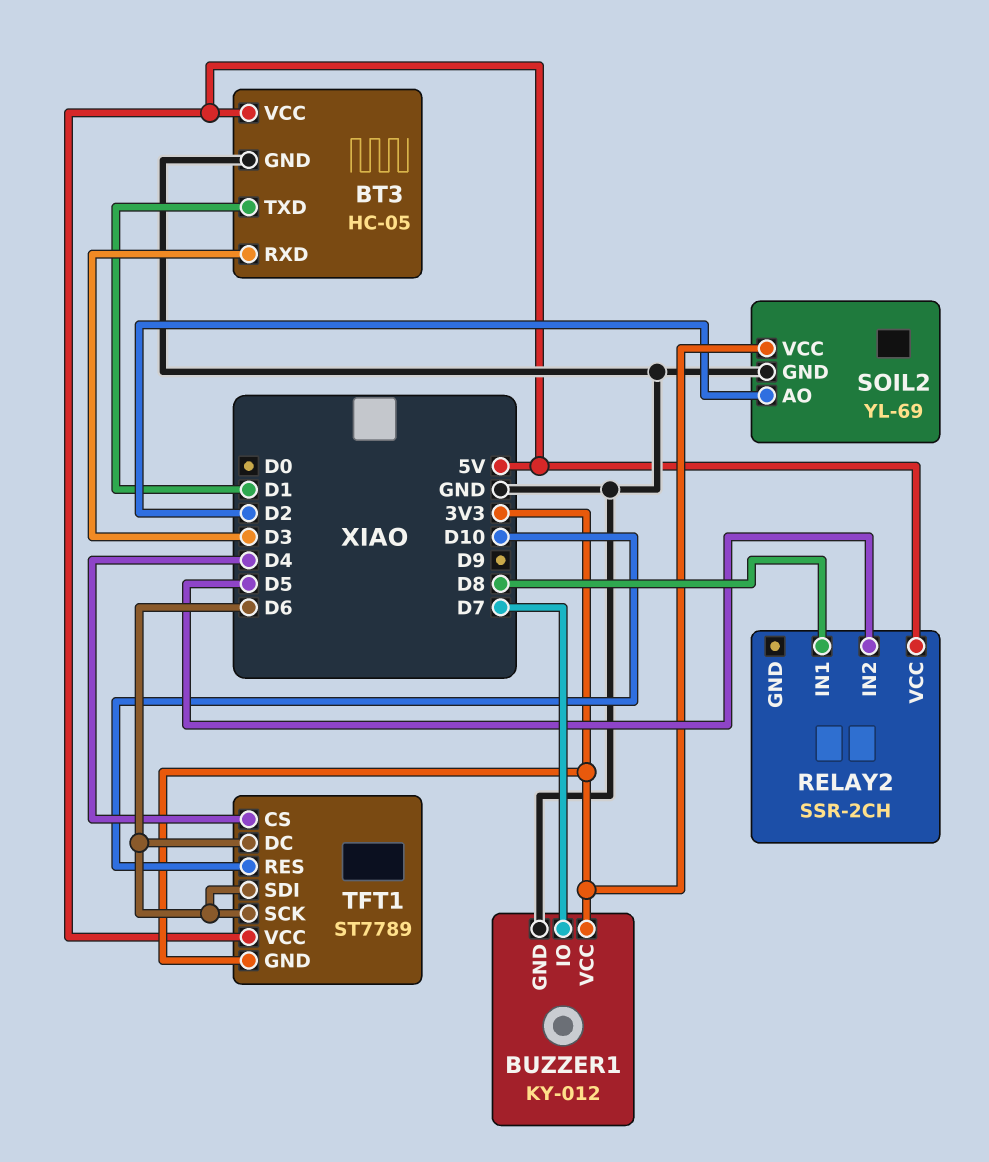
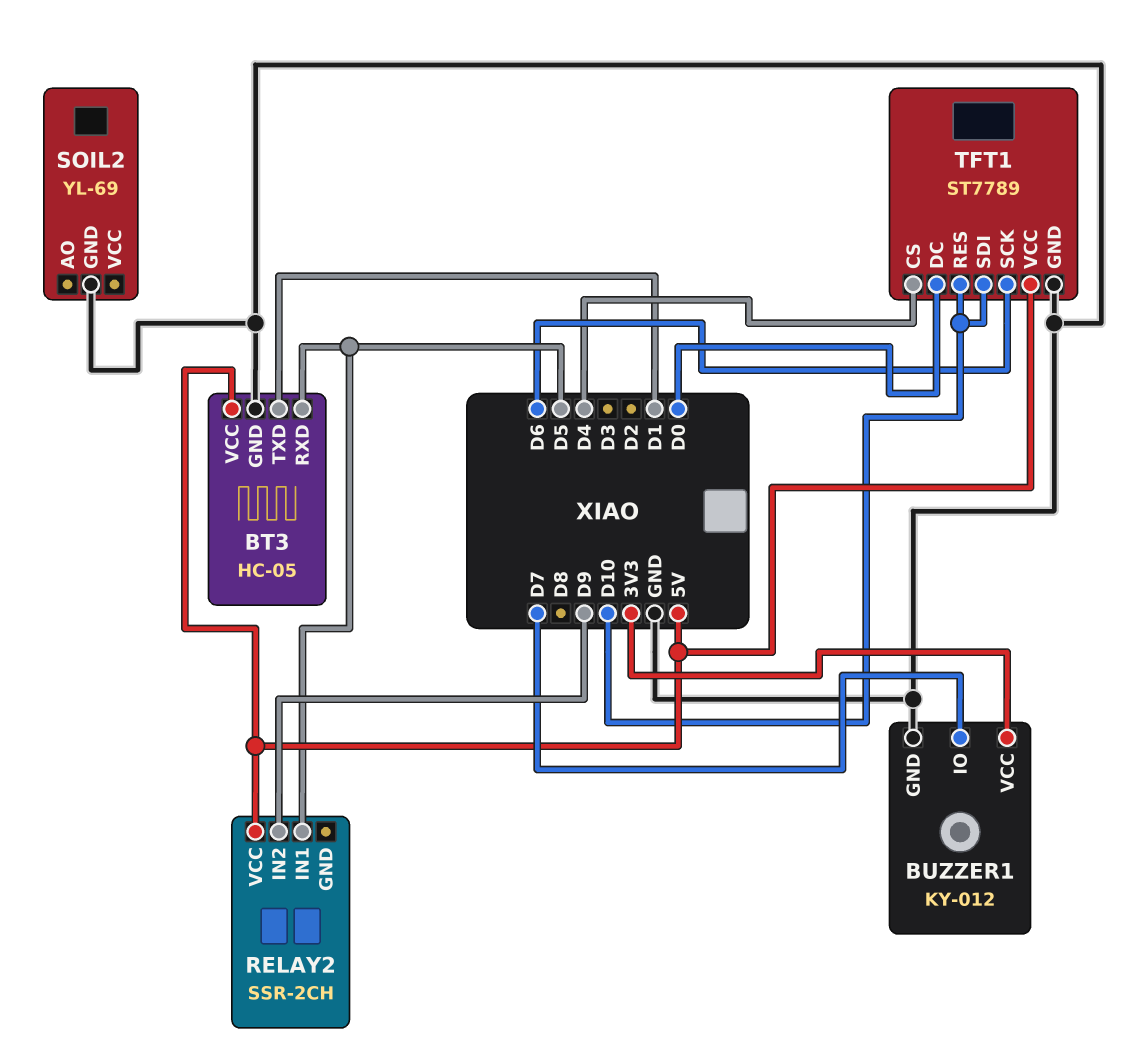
BT3 pin RXD: D3 -> D5
RELAY2 pin IN1: D8 -> D5
RELAY2 pin IN2: D5 -> D9
SOIL2 pin AO: D2 -> none
SOIL2 pin VCC: 3V3 -> none
TFT1 pin DC: D6 -> D0
TFT1 pin GND: 3V3 -> GND
TFT1 pin SDI: D6 -> D10

